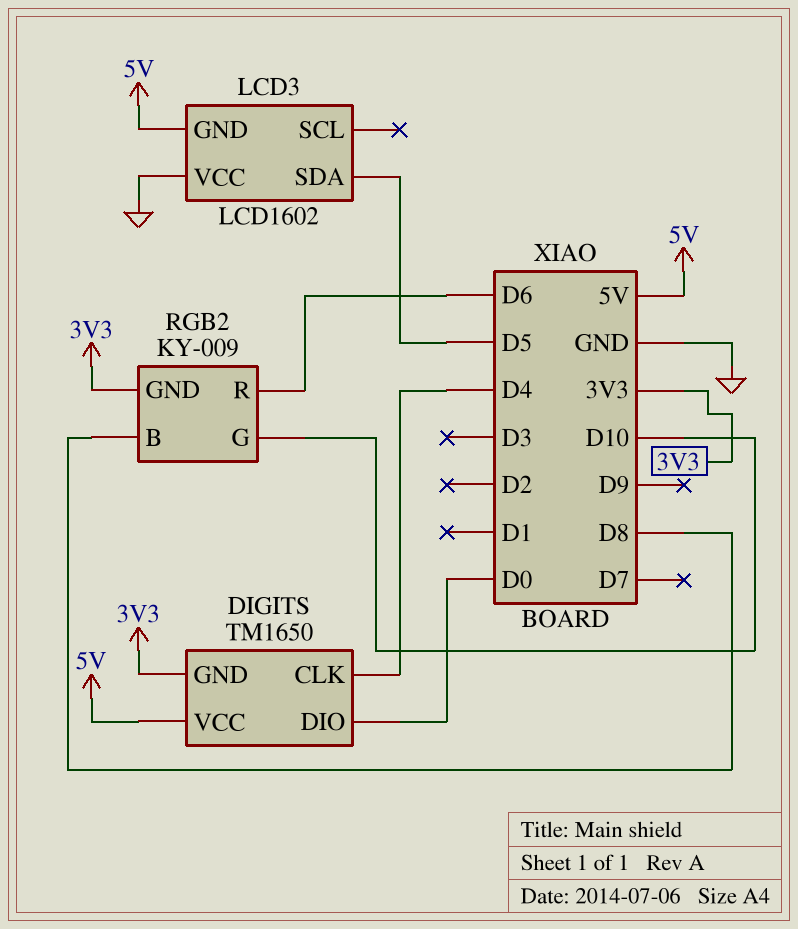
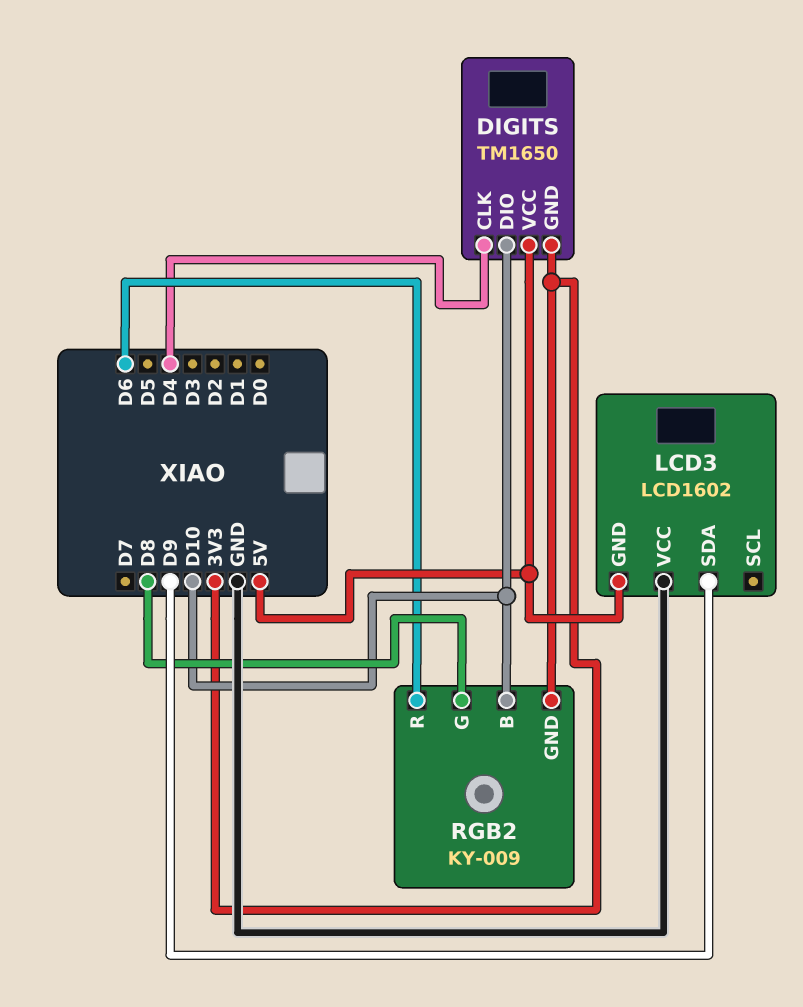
DIGITS pin DIO: D0 -> D10
LCD3 pin SDA: D5 -> D9
RGB2 pin B: D8 -> D10
RGB2 pin G: D10 -> D8

